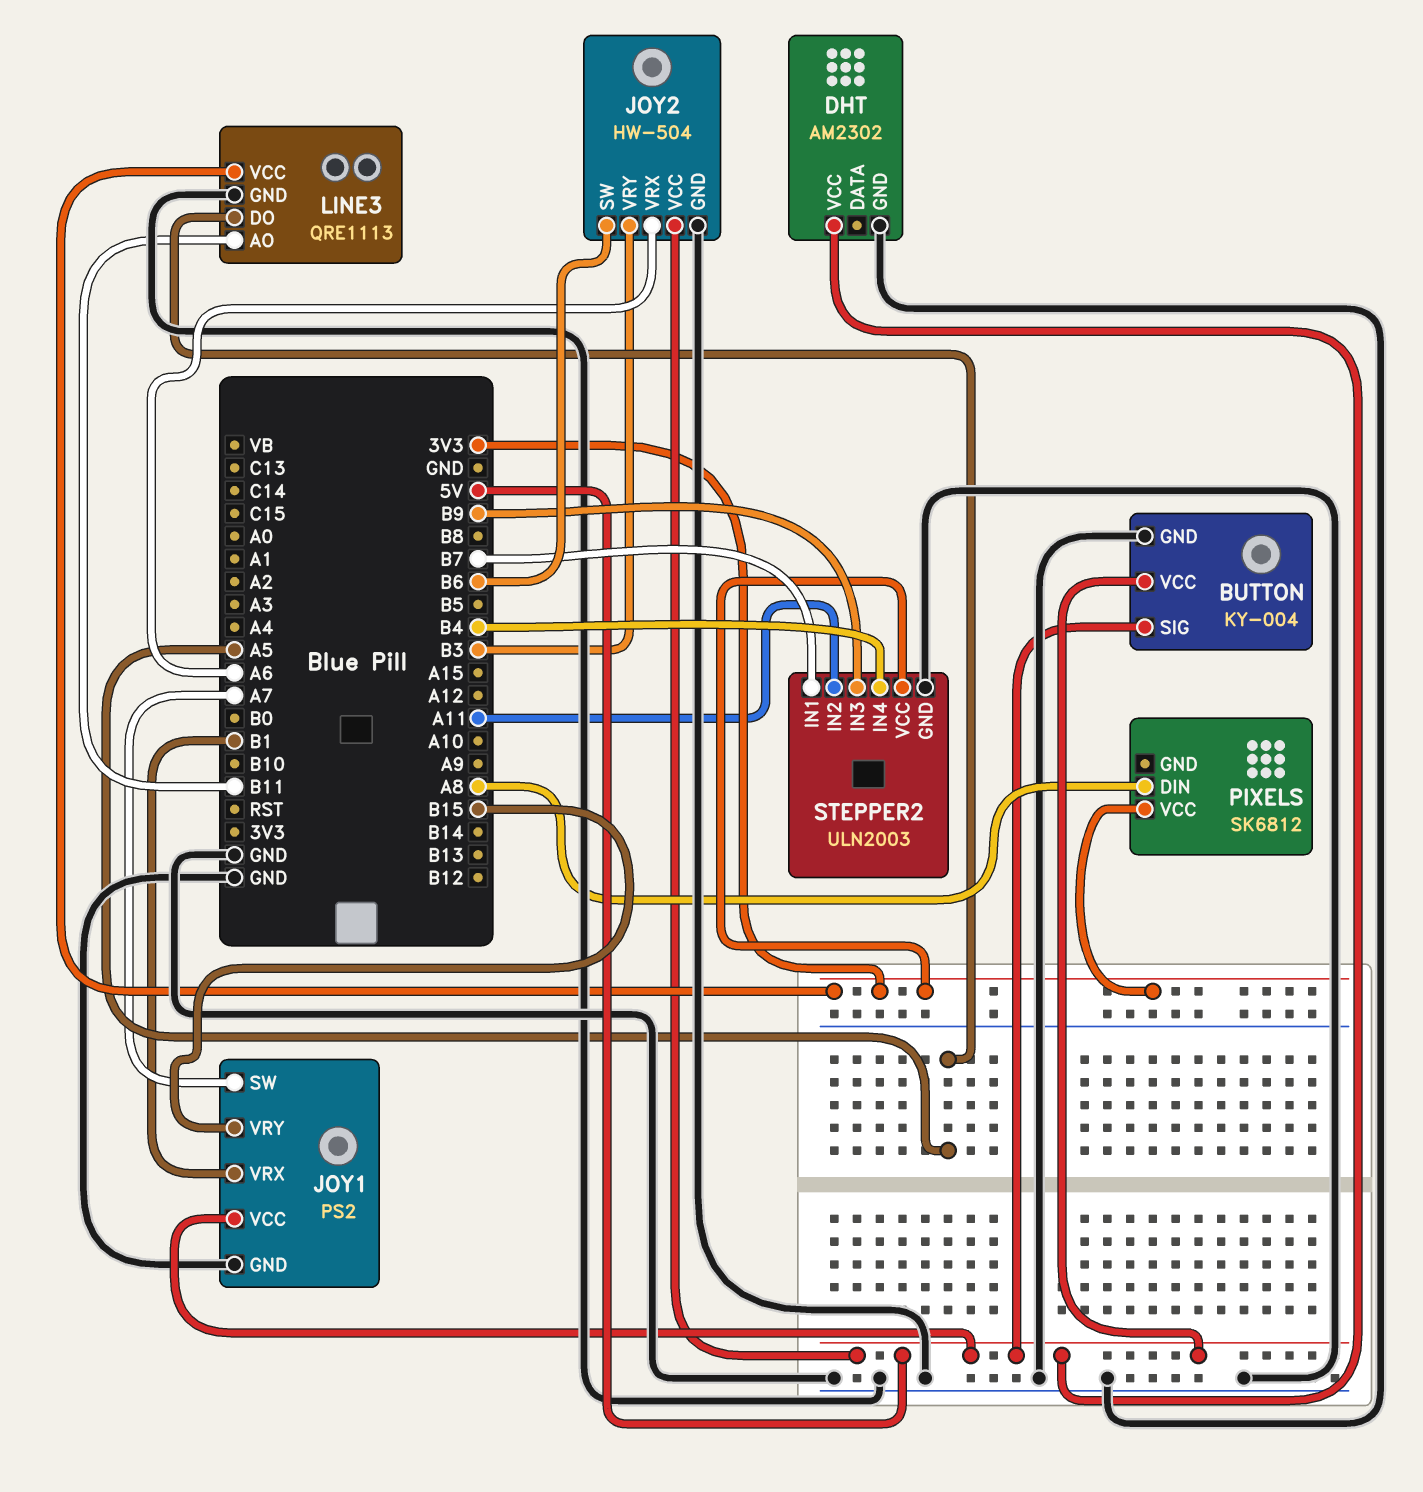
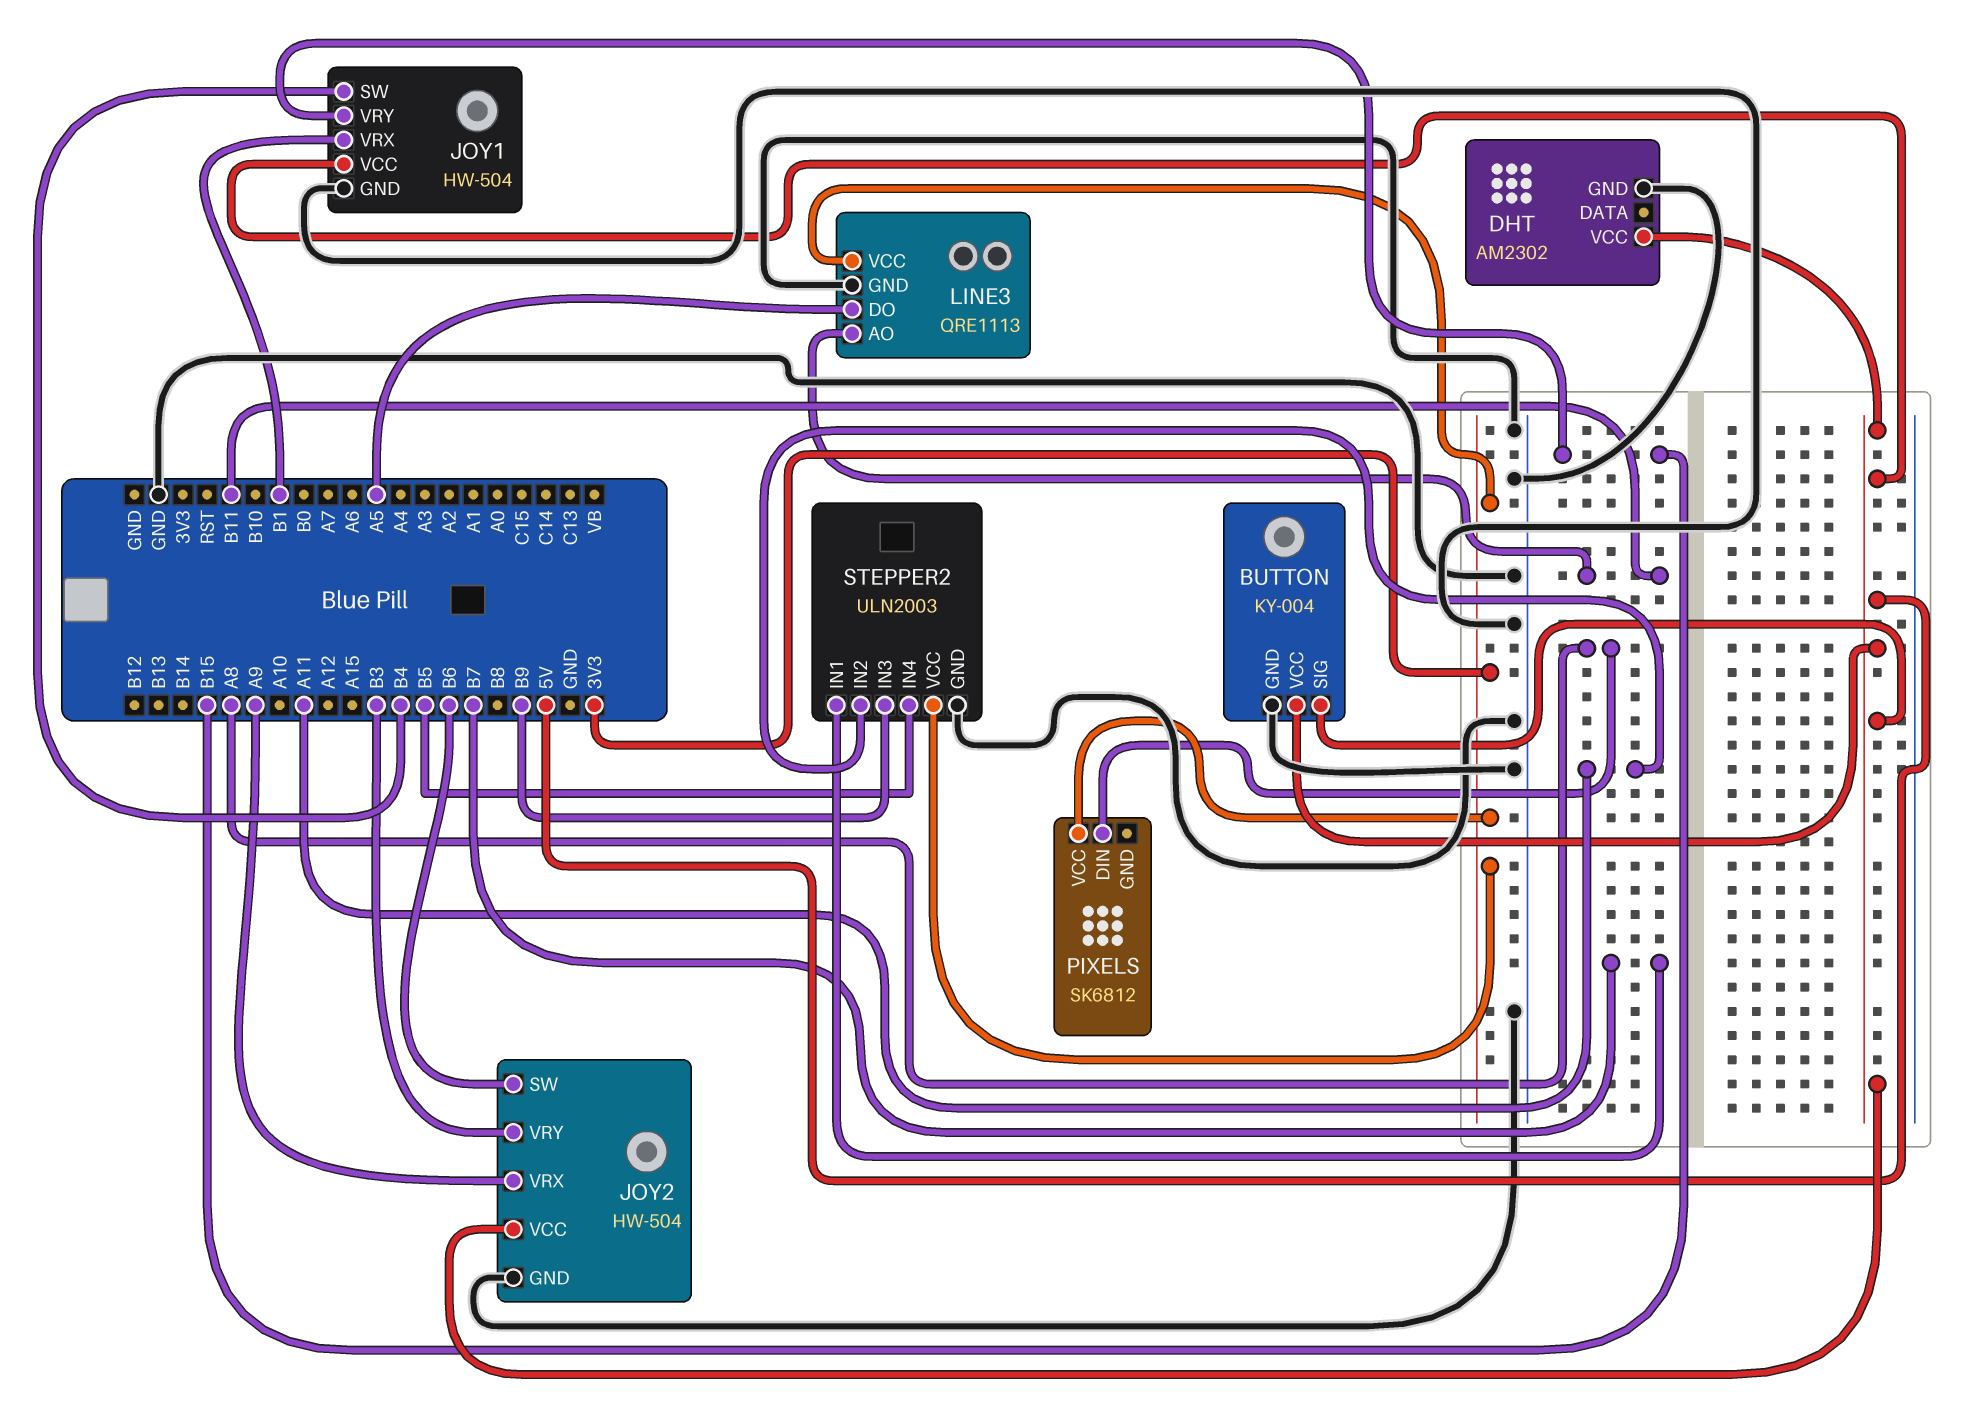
JOY1: PS2 -> HW-504
JOY1 pin SW: A7 -> B4
JOY2 pin VRX: A6 -> A9
STEPPER2 pin IN4: B4 -> B5

